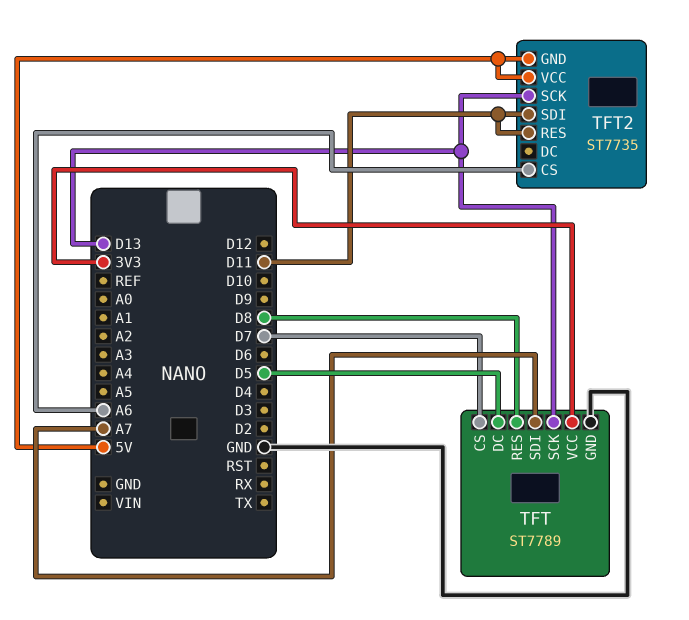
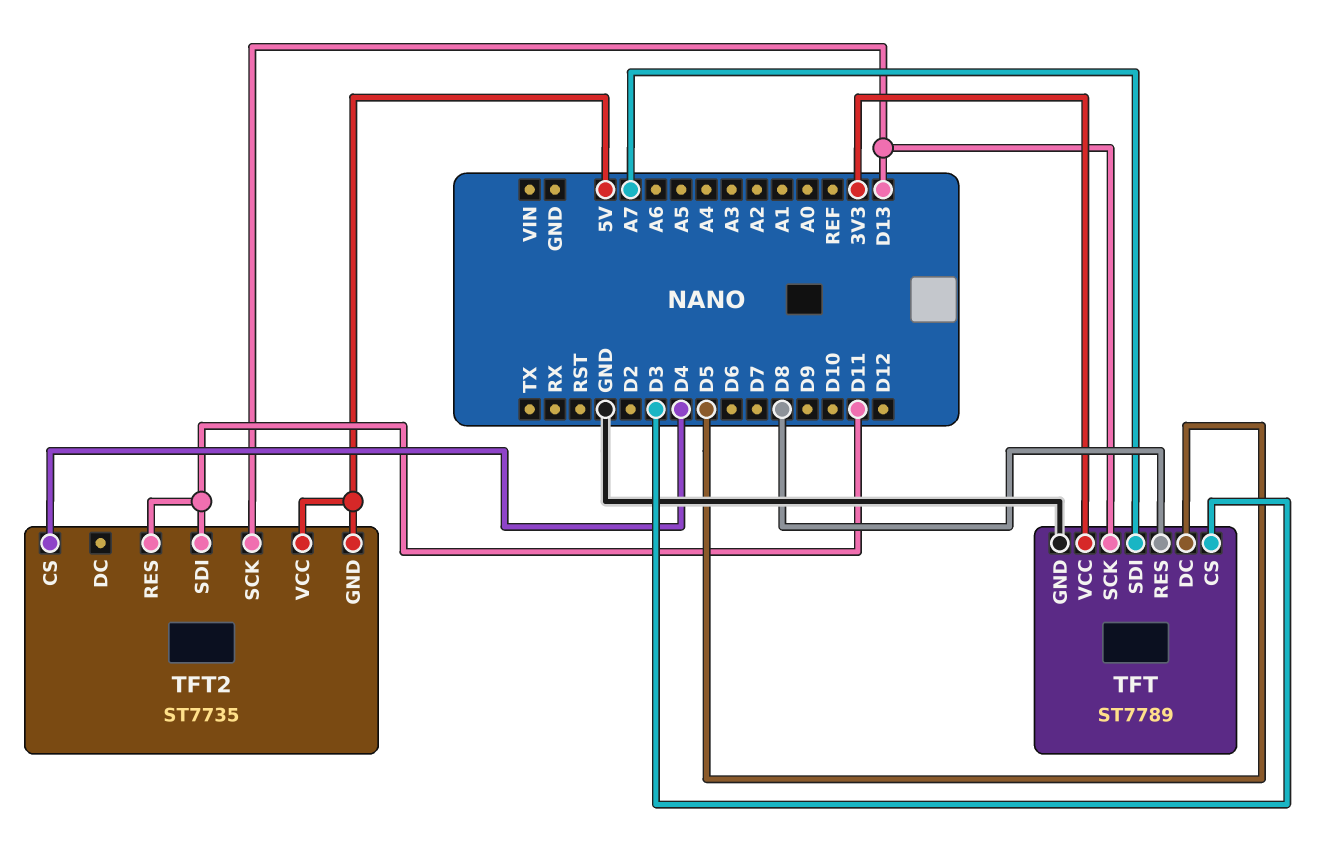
TFT pin CS: D7 -> D3
TFT2 pin CS: A6 -> D4

